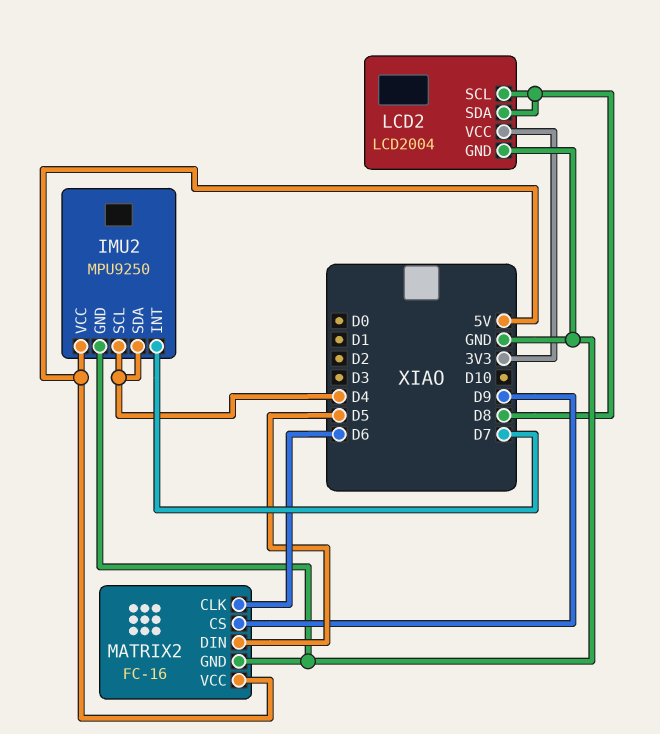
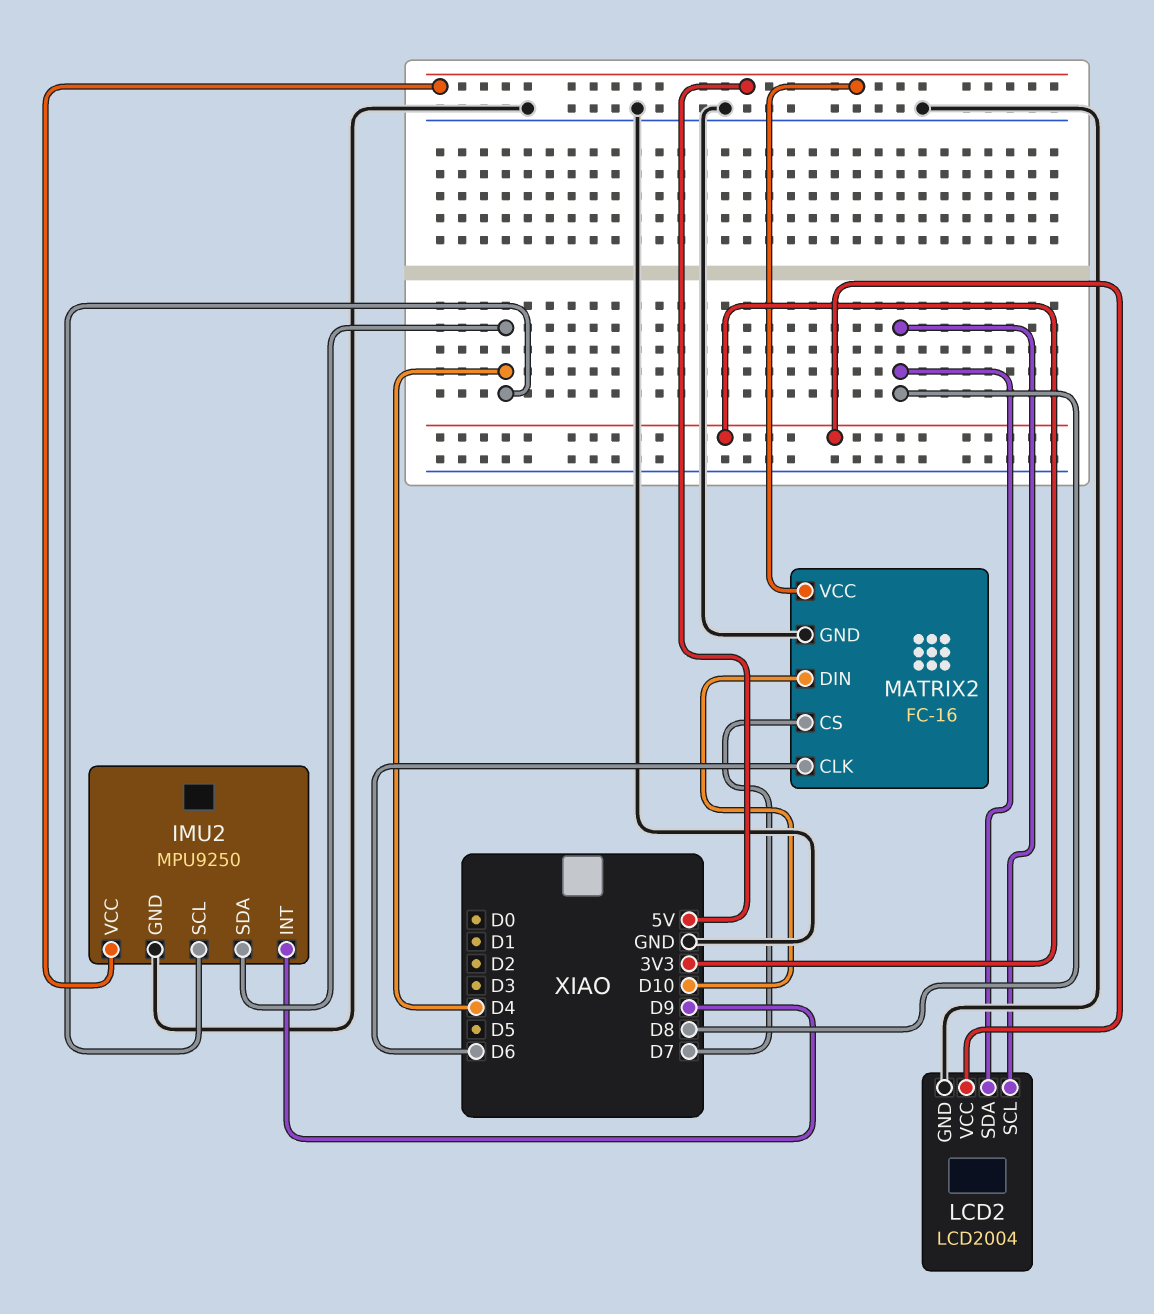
IMU2 pin INT: D7 -> D9
MATRIX2 pin CS: D9 -> D7
MATRIX2 pin DIN: D5 -> D10

